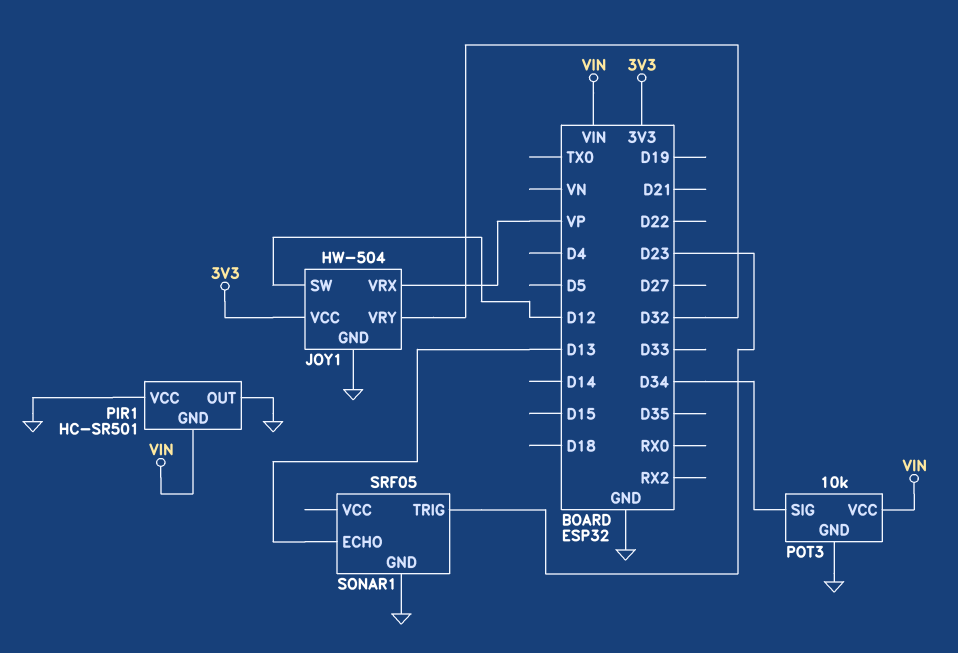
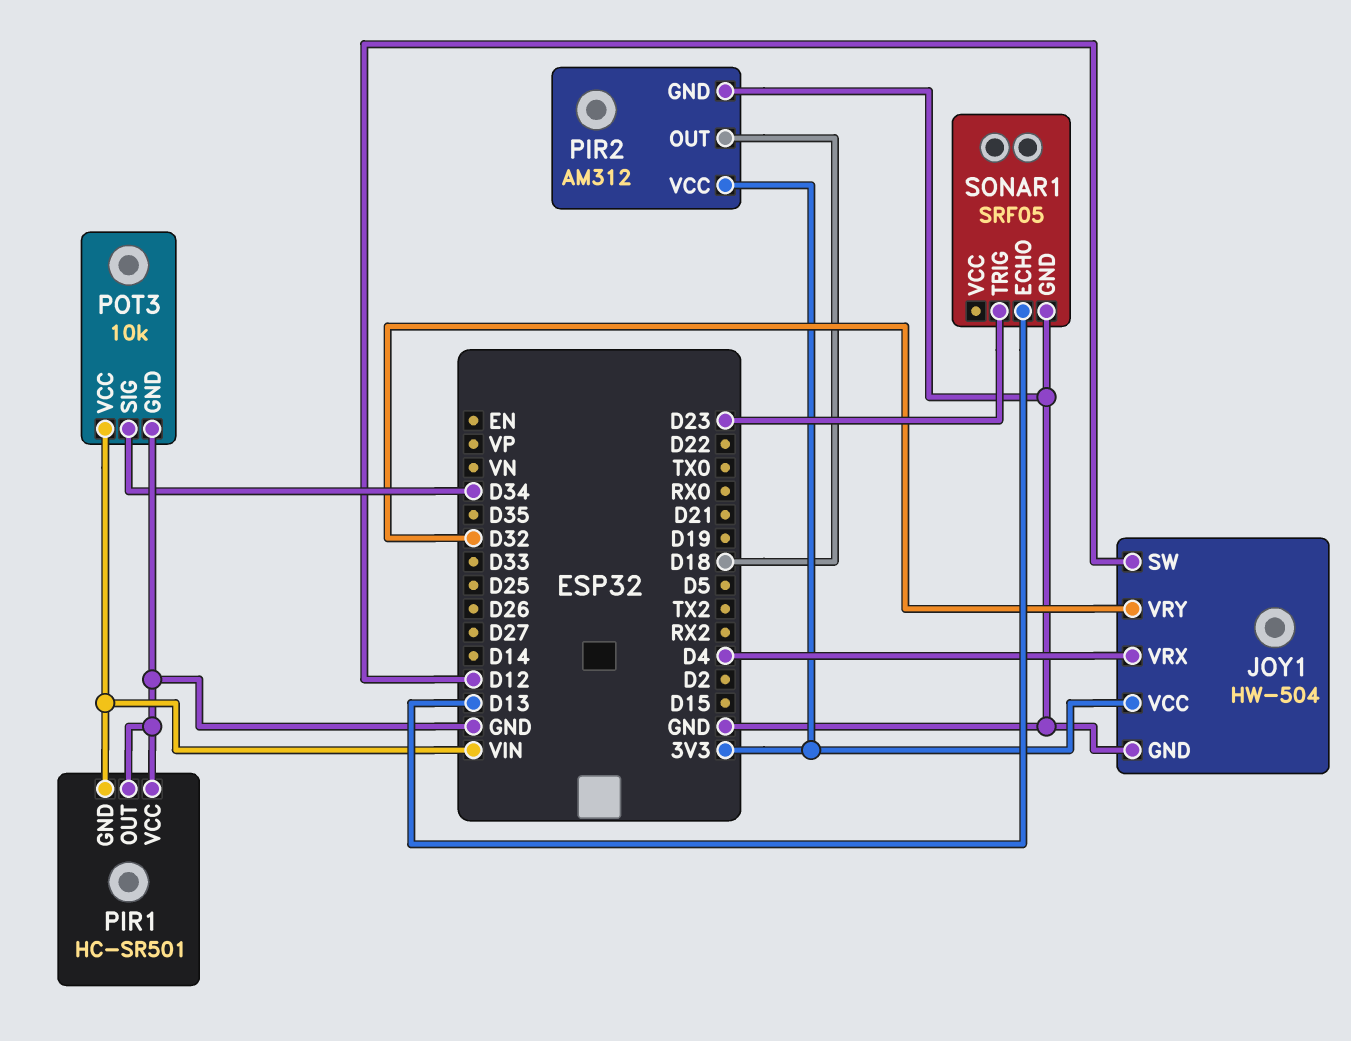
JOY1 pin VRX: VP -> D4
PIR2: none -> AM312
PIR2 pin GND: none -> GND
PIR2 pin OUT: none -> D18
PIR2 pin VCC: none -> 3V3

